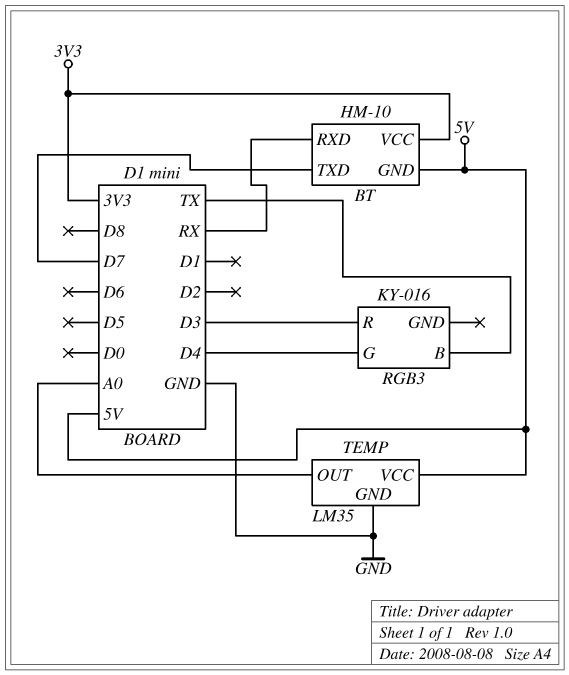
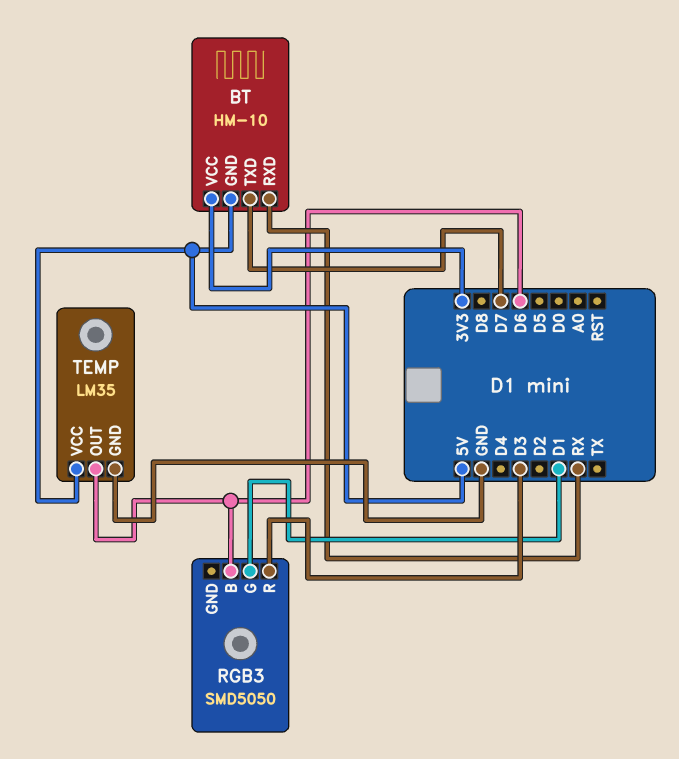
RGB3: KY-016 -> SMD5050
RGB3 pin B: TX -> D6
RGB3 pin G: D4 -> D1
TEMP pin OUT: A0 -> D6

